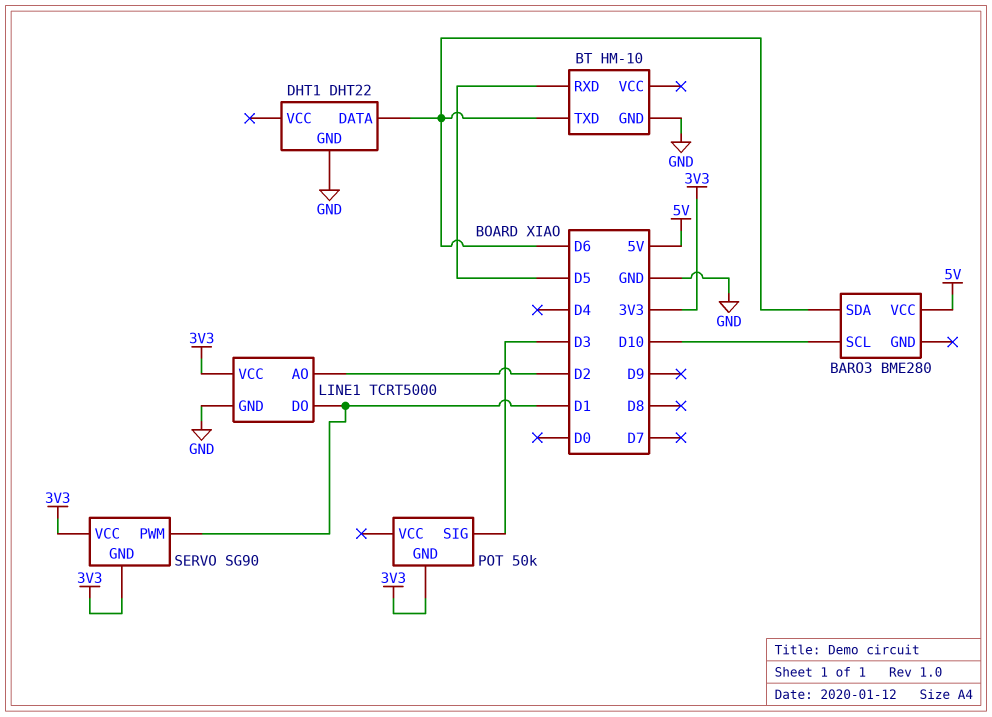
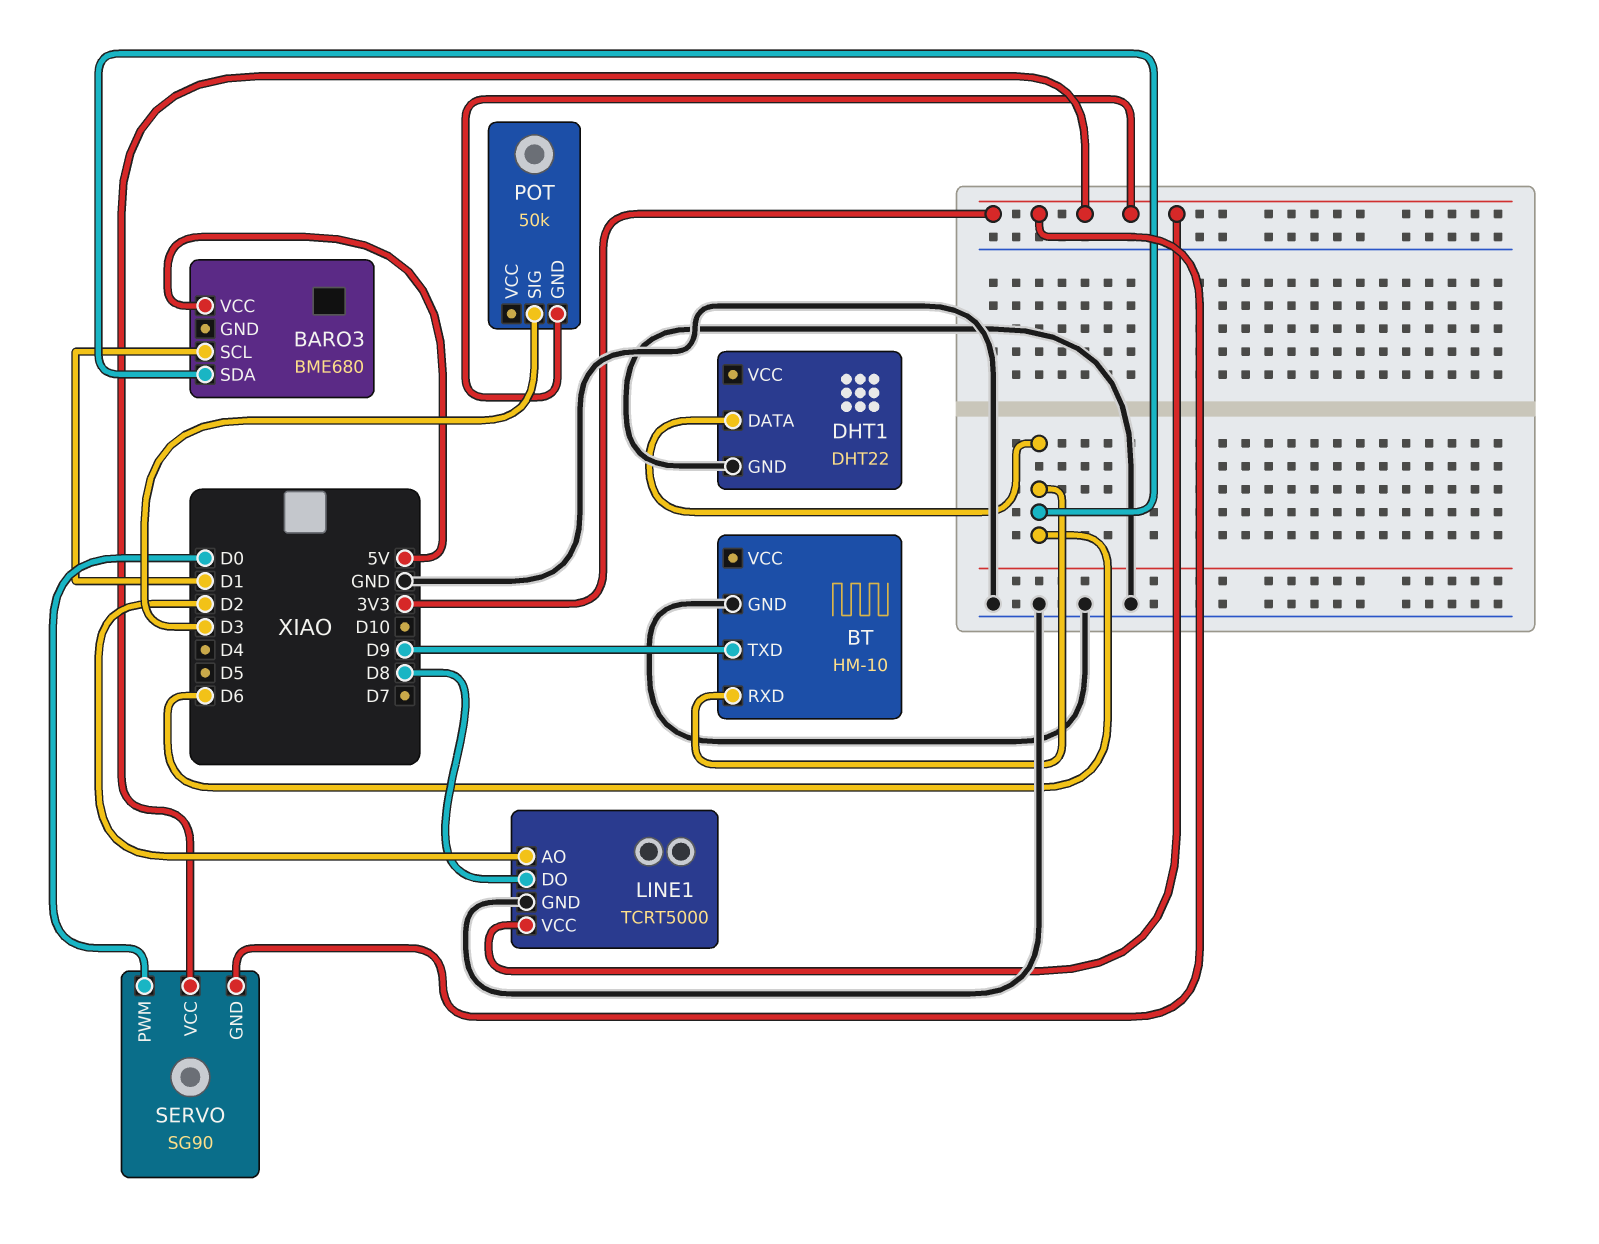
BARO3: BME280 -> BME680
BARO3 pin SCL: D10 -> D1
BT pin RXD: D5 -> D6
BT pin TXD: D6 -> D9
LINE1 pin DO: D1 -> D8
SERVO pin PWM: D1 -> D0

